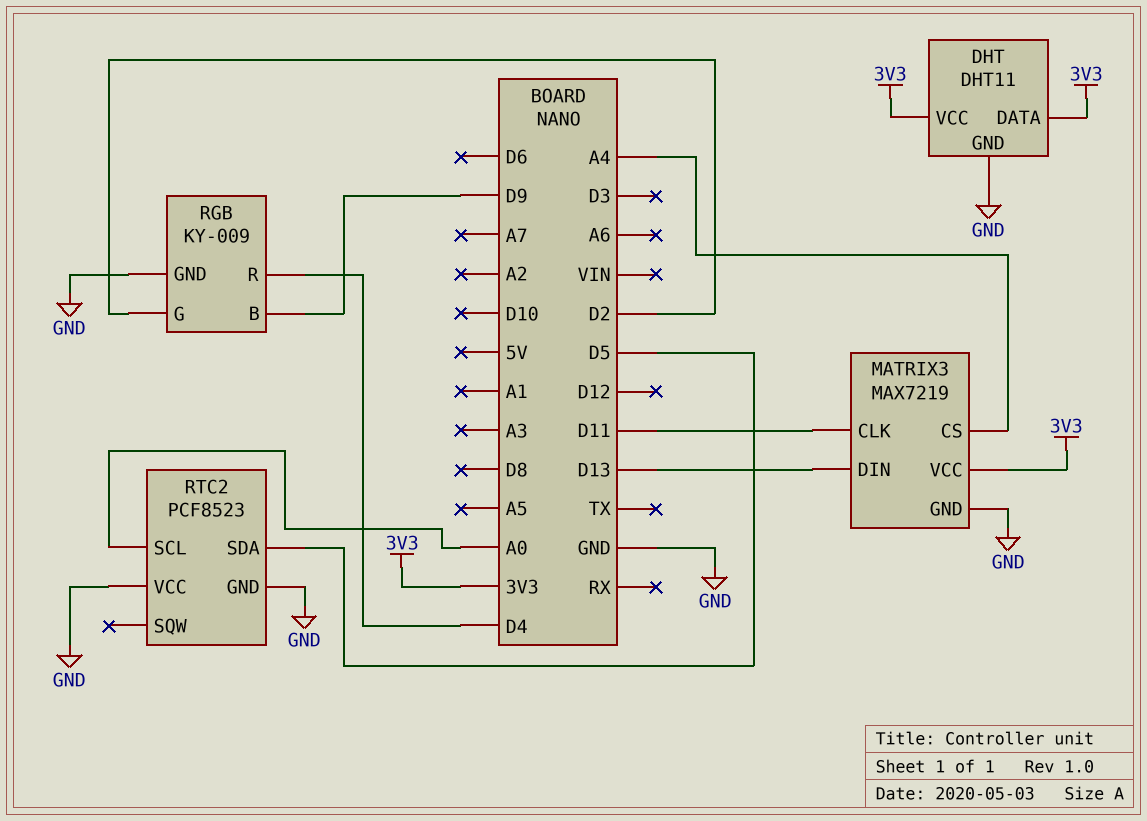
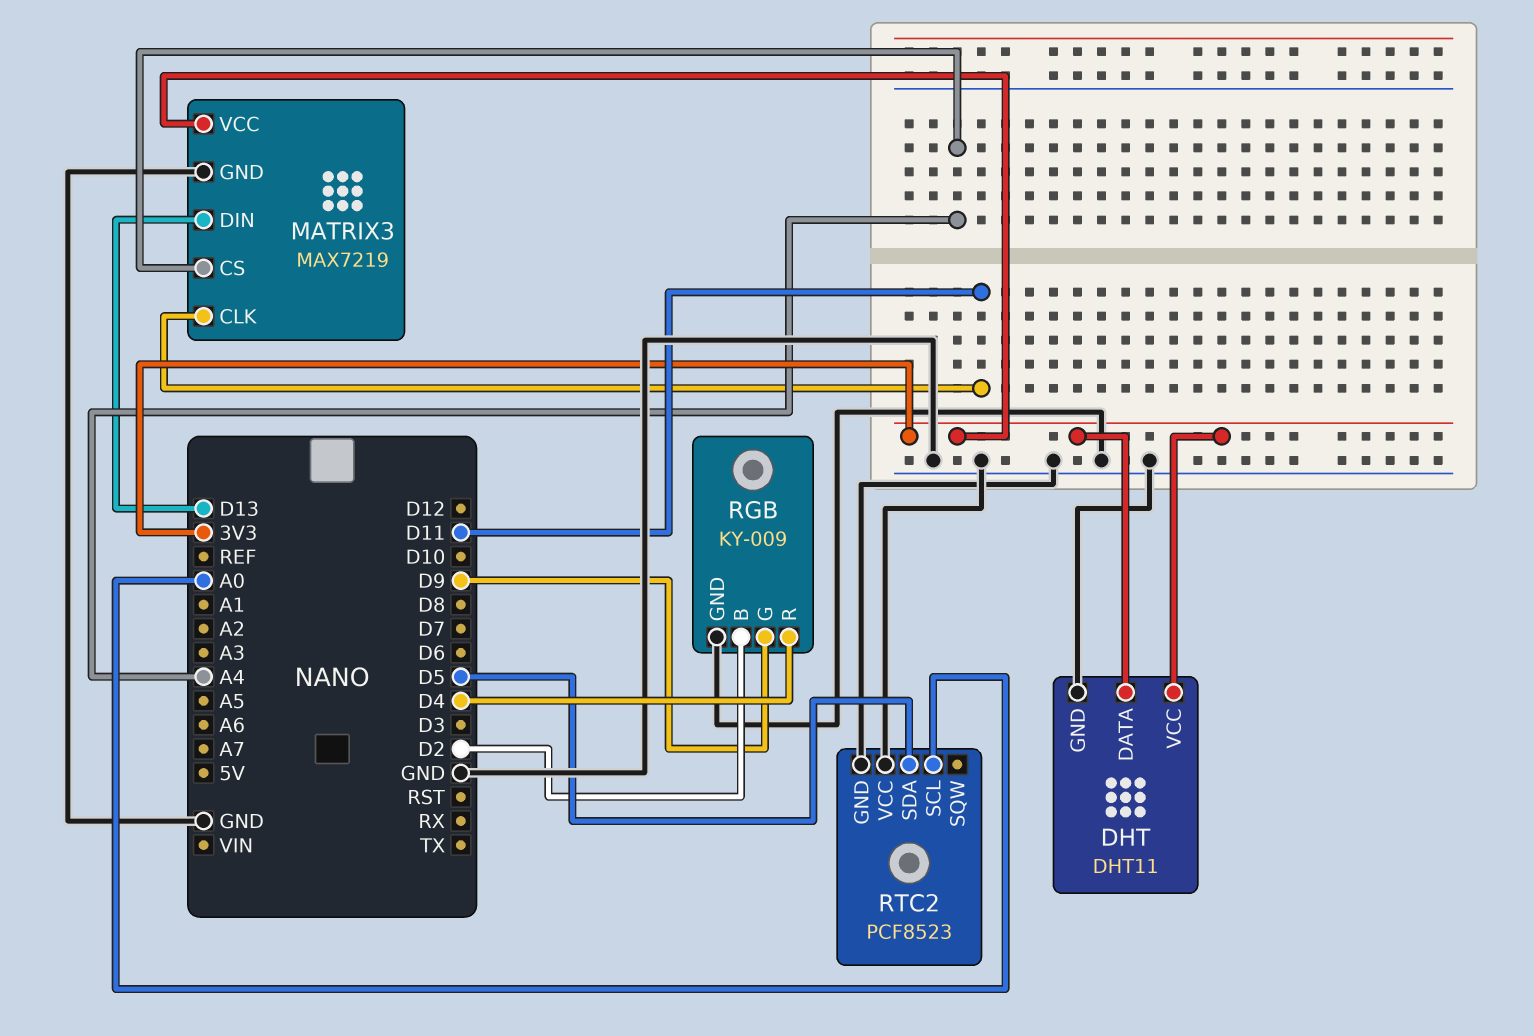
RGB pin B: D9 -> D2
RGB pin G: D2 -> D9

